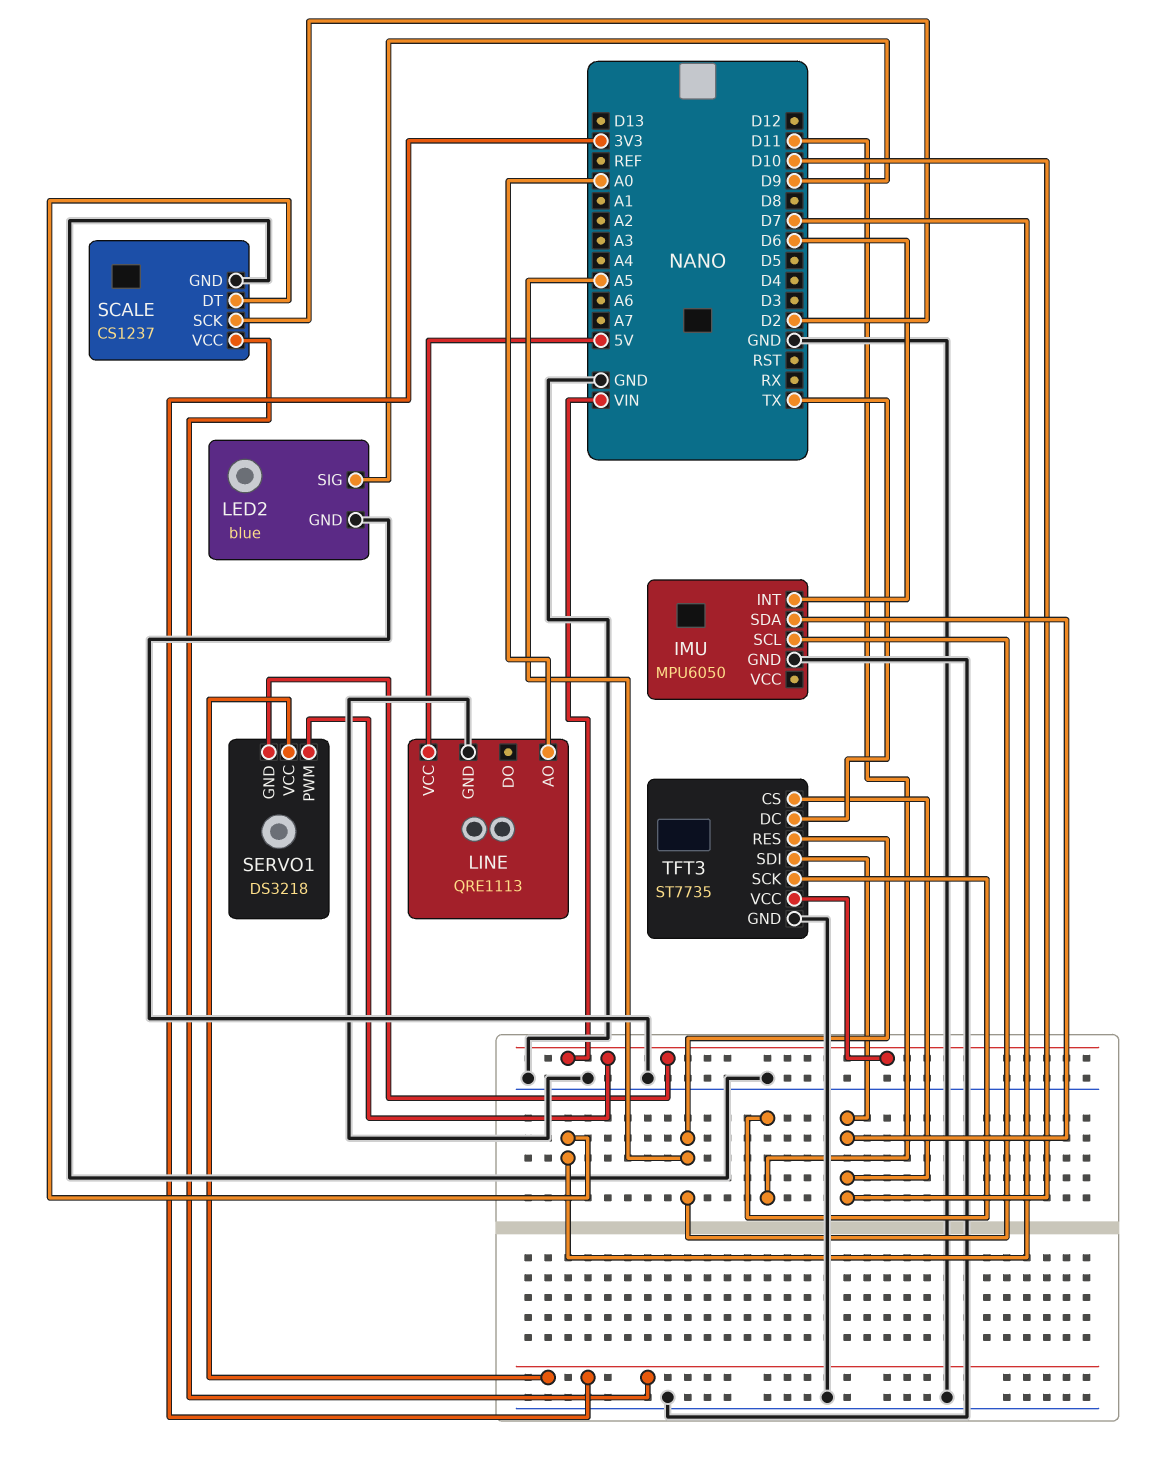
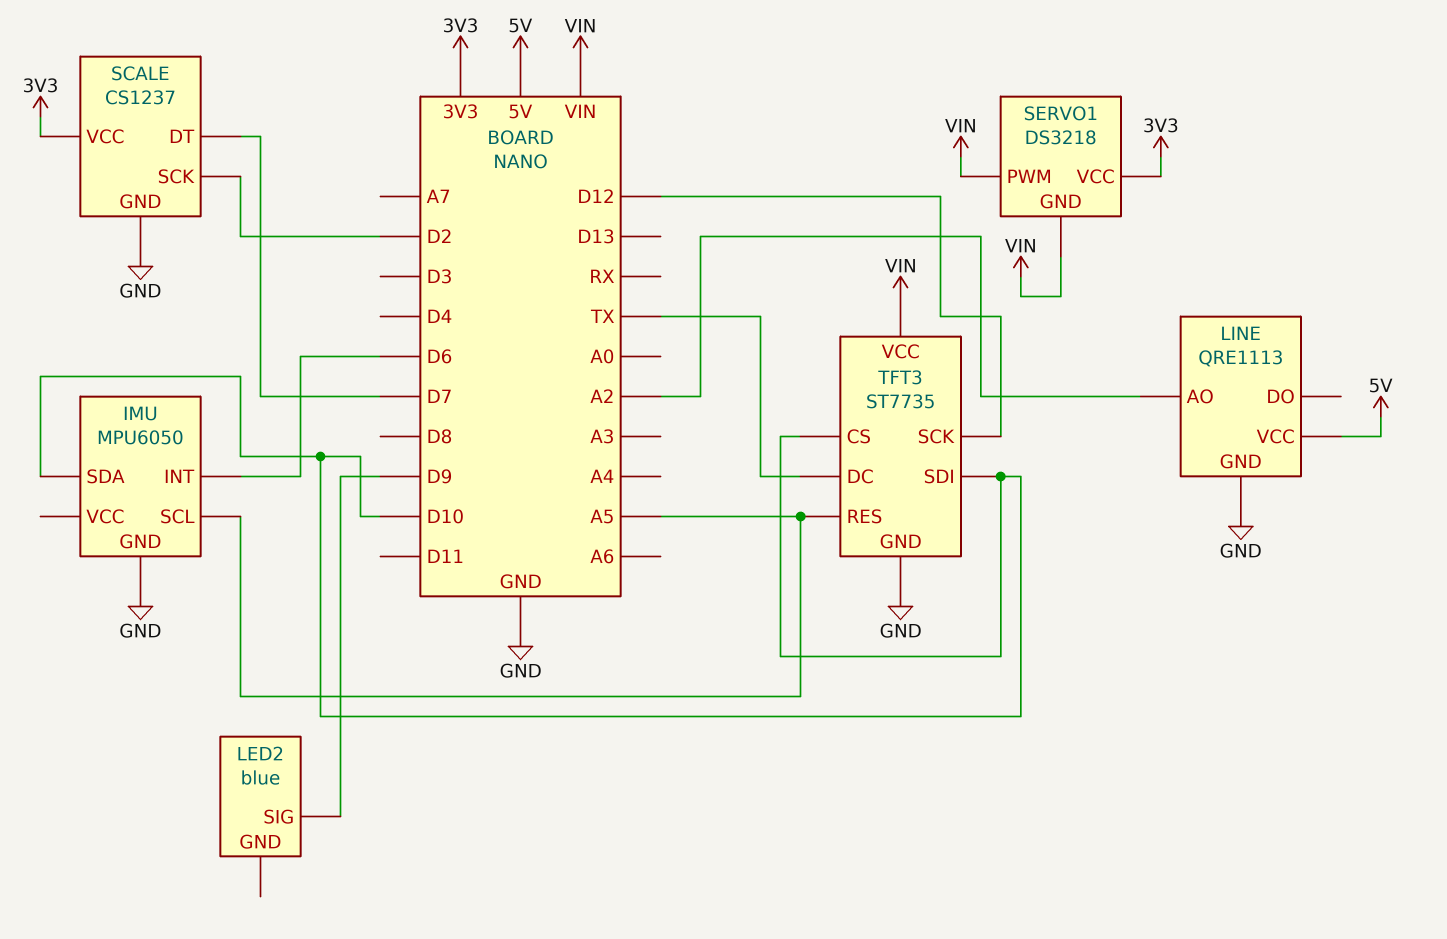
LED2 pin GND: GND -> none
LINE pin AO: A0 -> A2
TFT3 pin SCK: D11 -> D12

